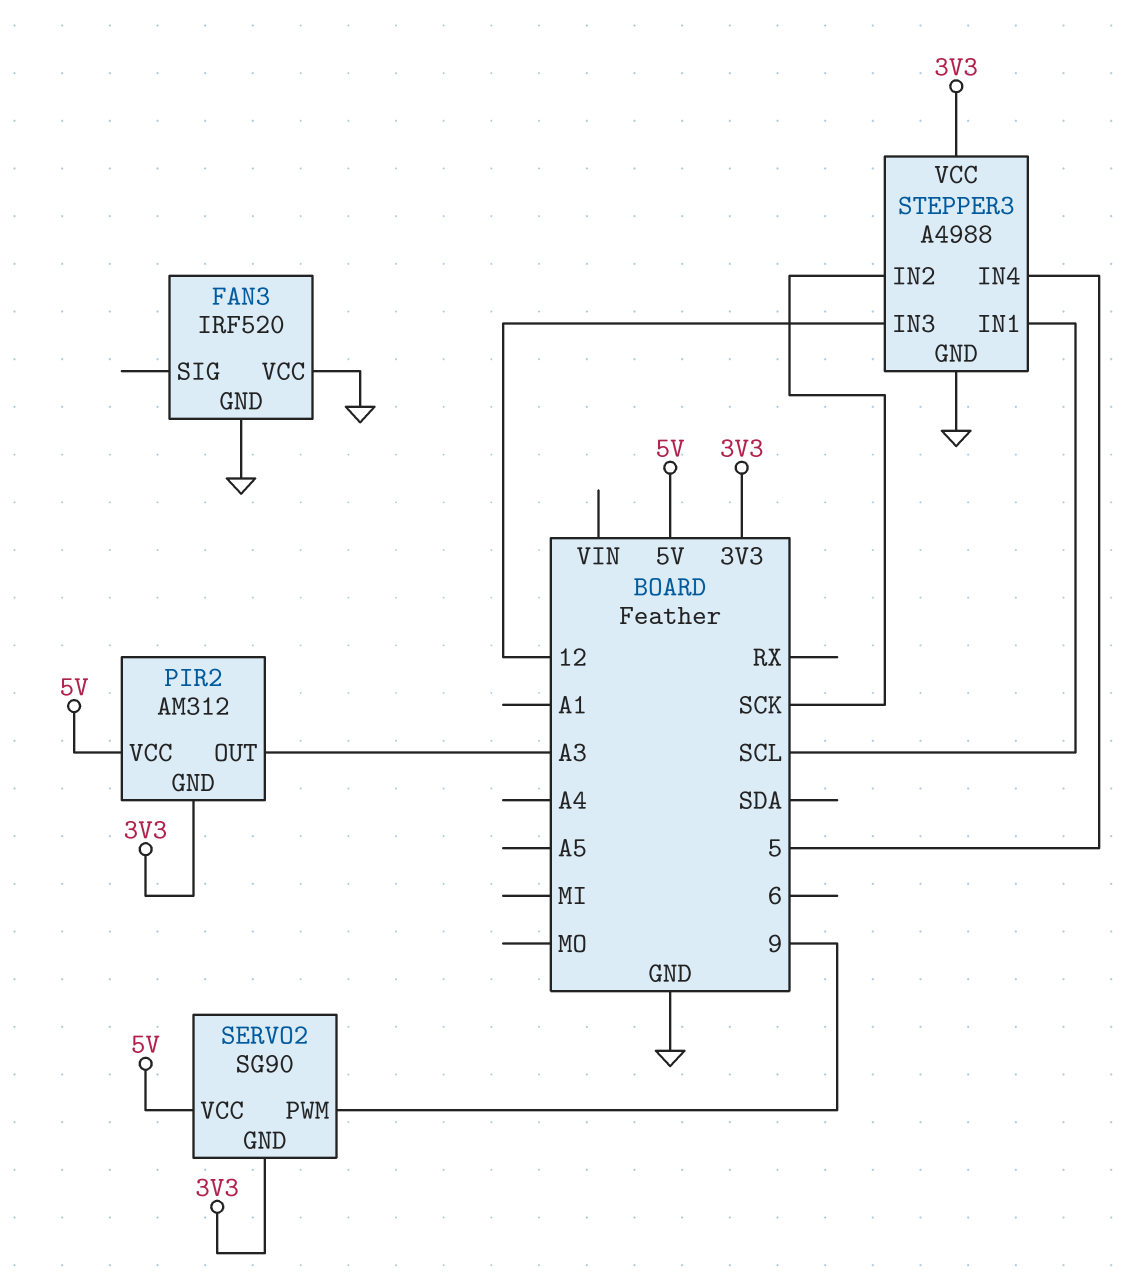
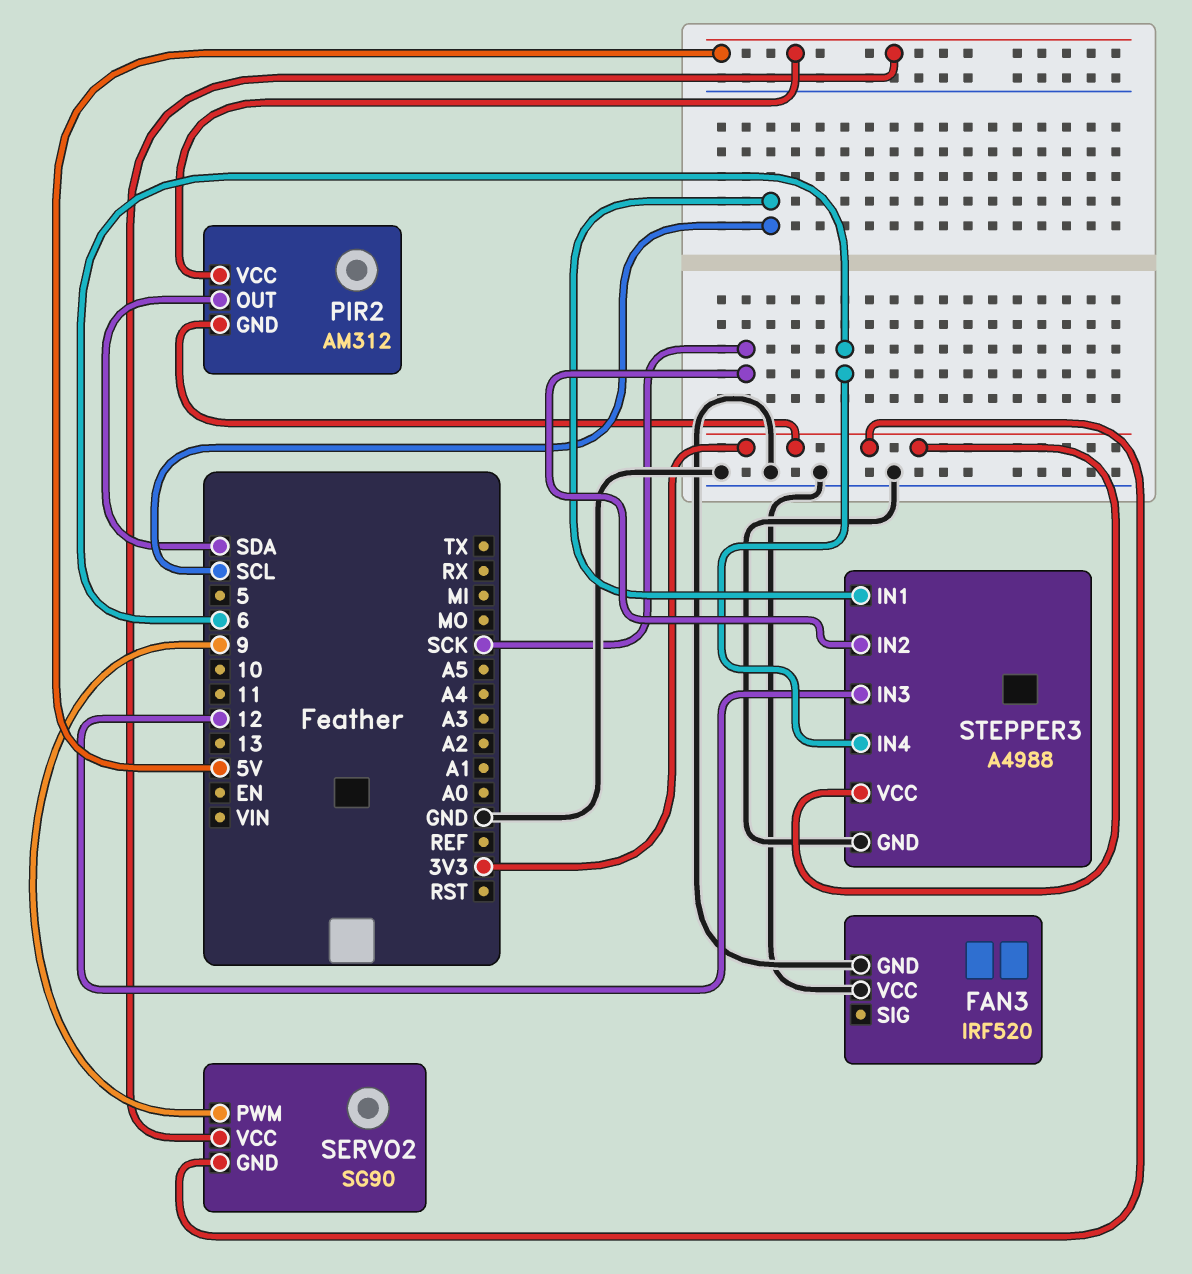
PIR2 pin OUT: A3 -> SDA
STEPPER3 pin IN4: 5 -> 6

